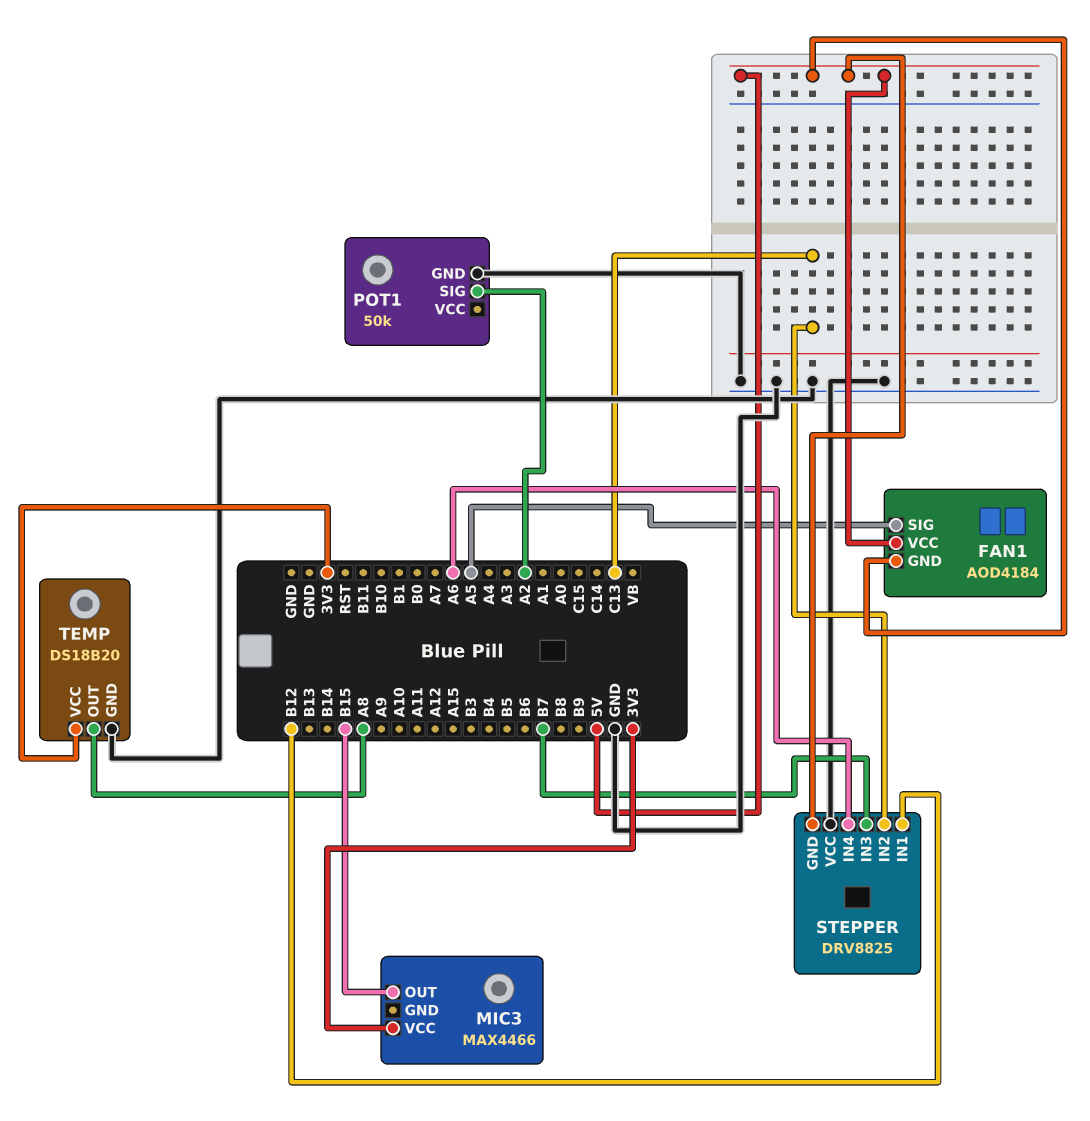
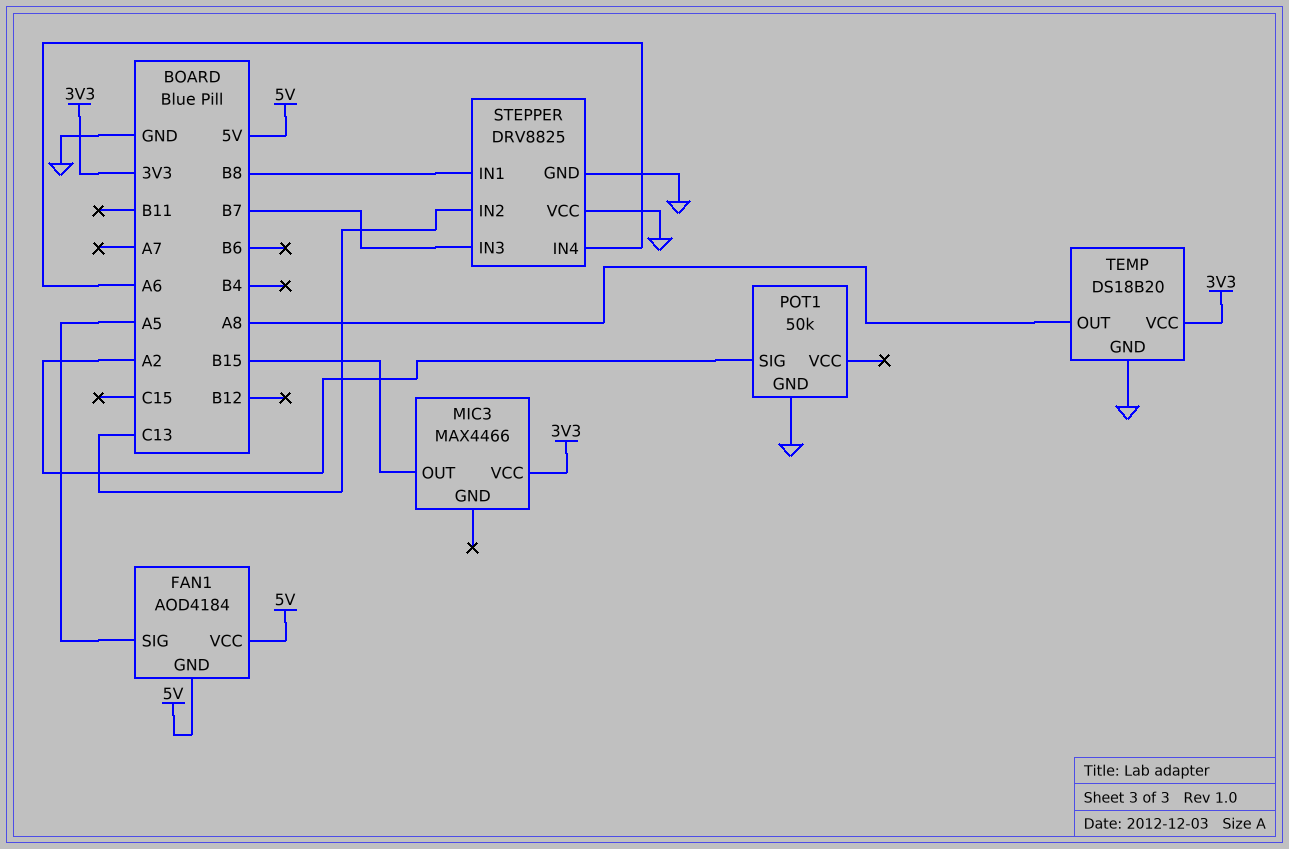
STEPPER pin GND: 5V -> GND
STEPPER pin IN1: B12 -> B8

